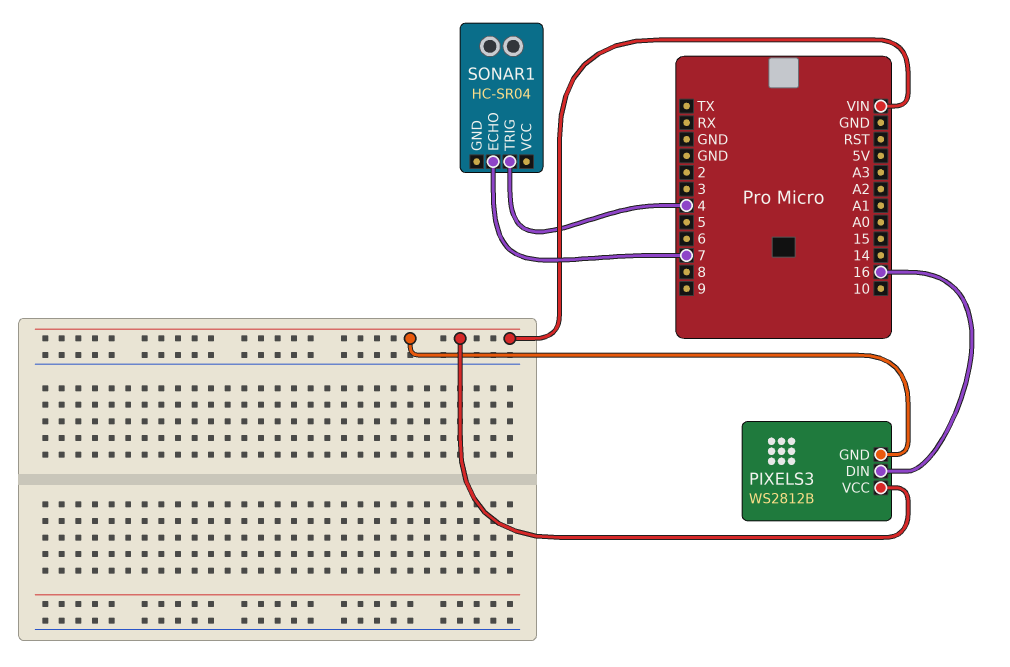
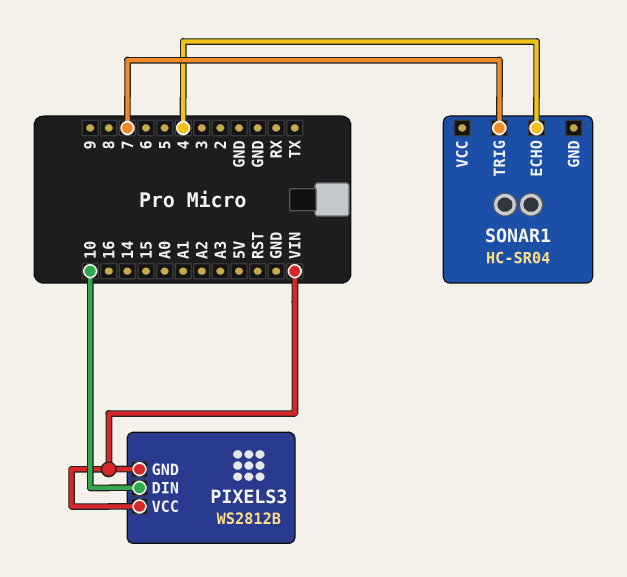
PIXELS3 pin DIN: 16 -> 10
SONAR1 pin ECHO: 7 -> 4
SONAR1 pin TRIG: 4 -> 7

